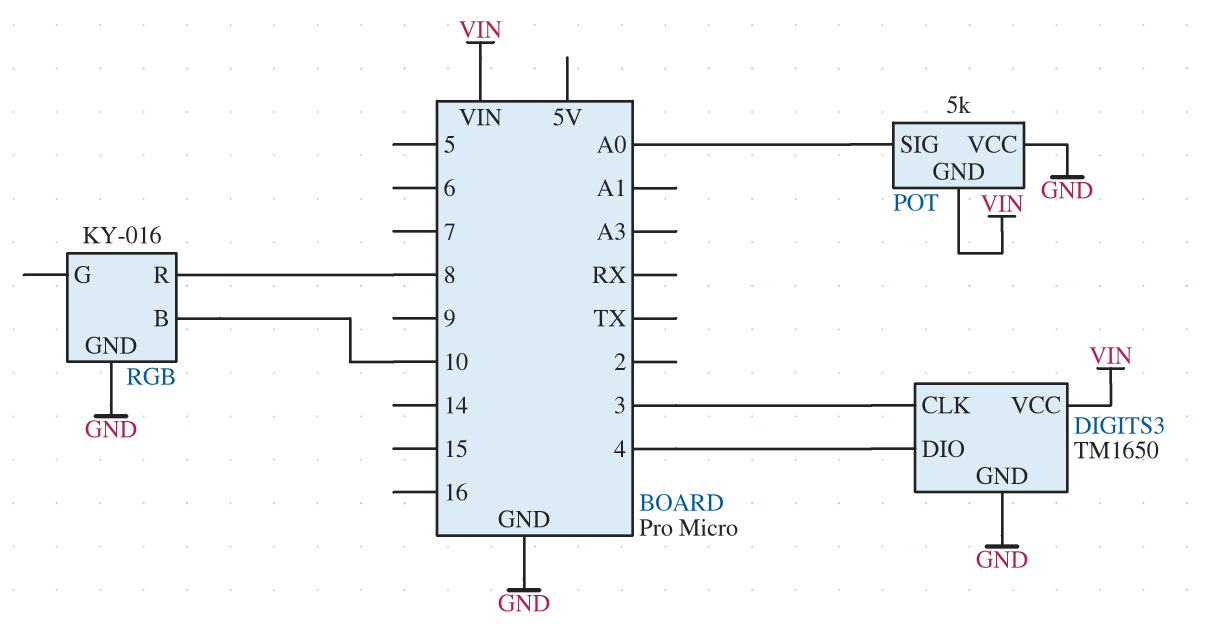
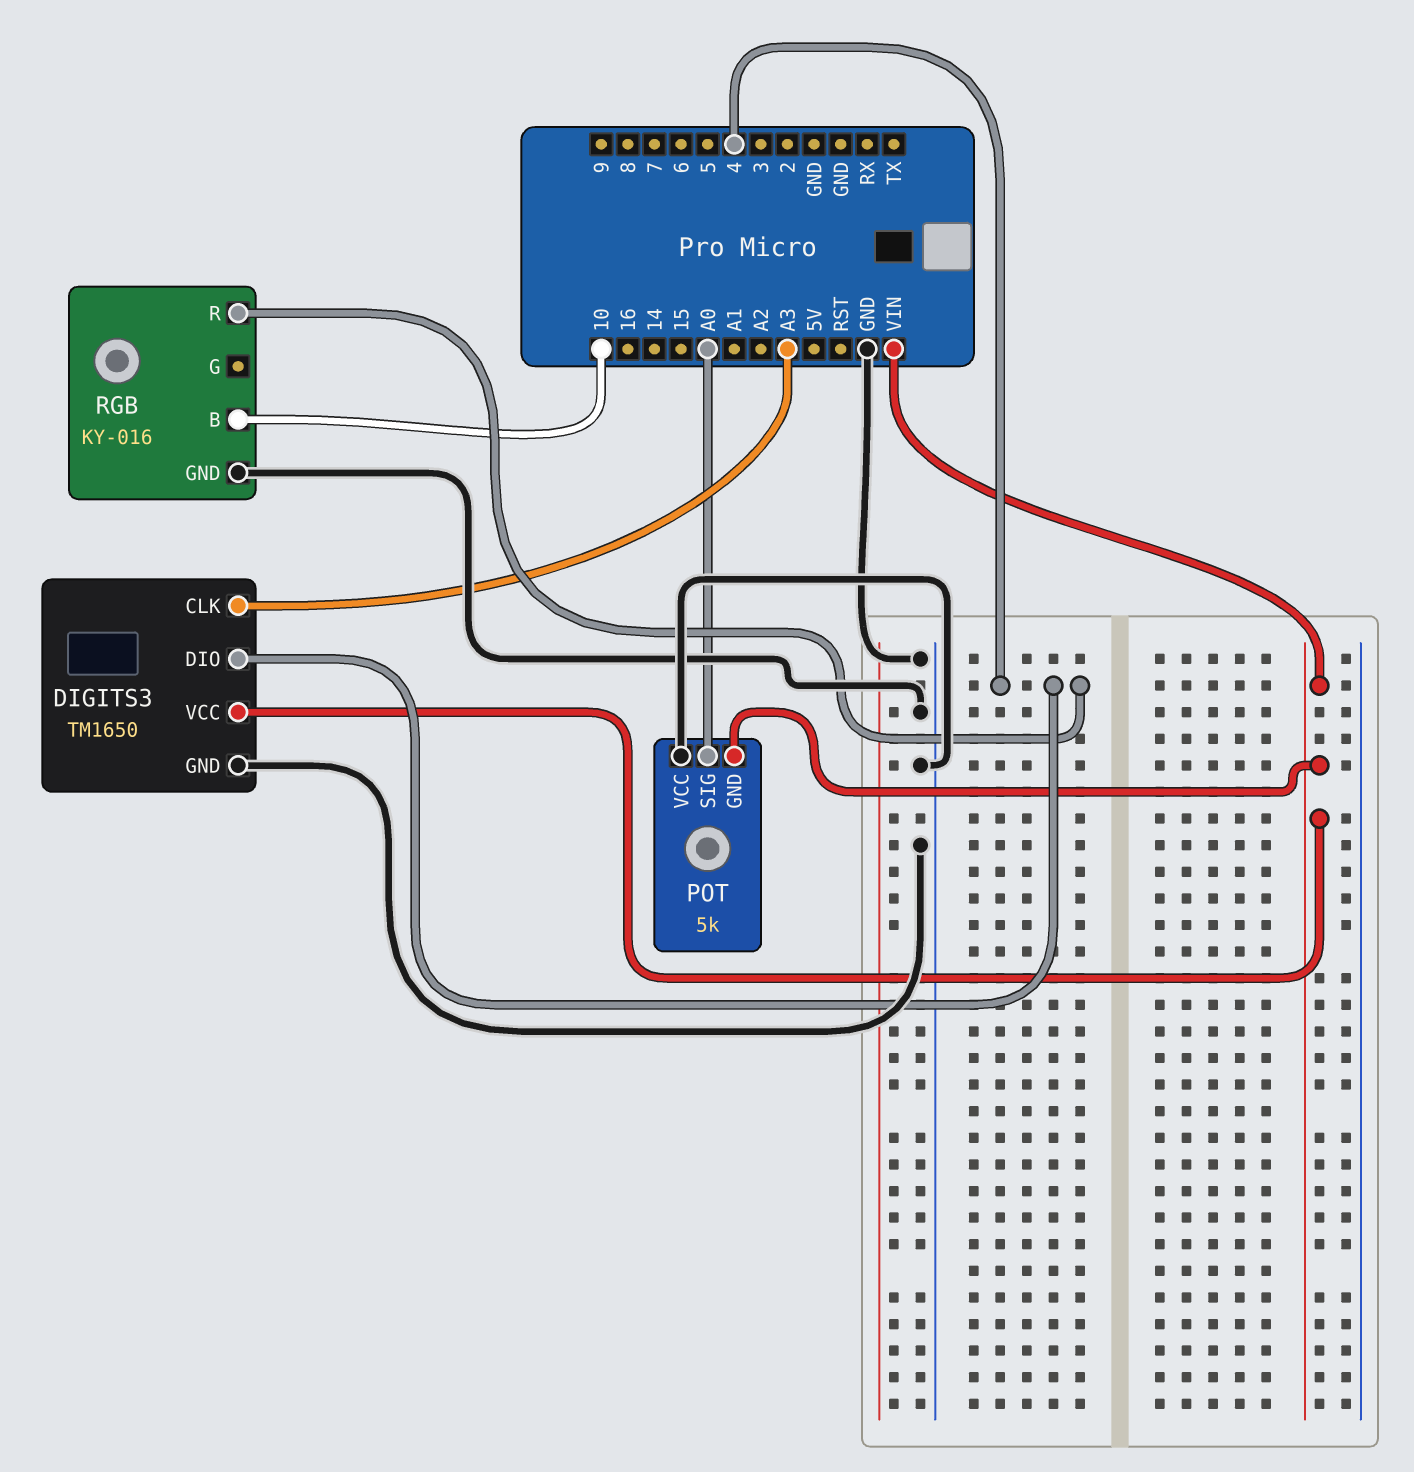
DIGITS3 pin CLK: 3 -> A3
RGB pin R: 8 -> 4

